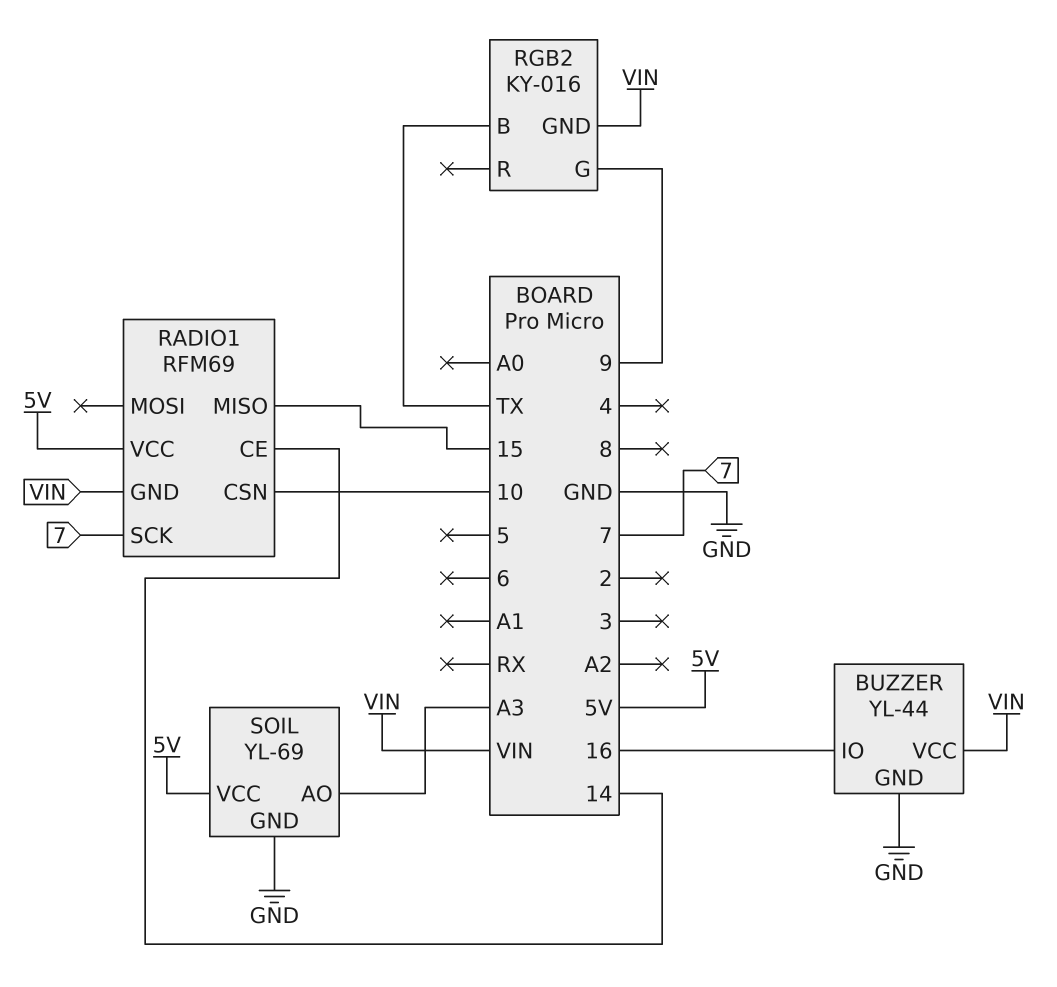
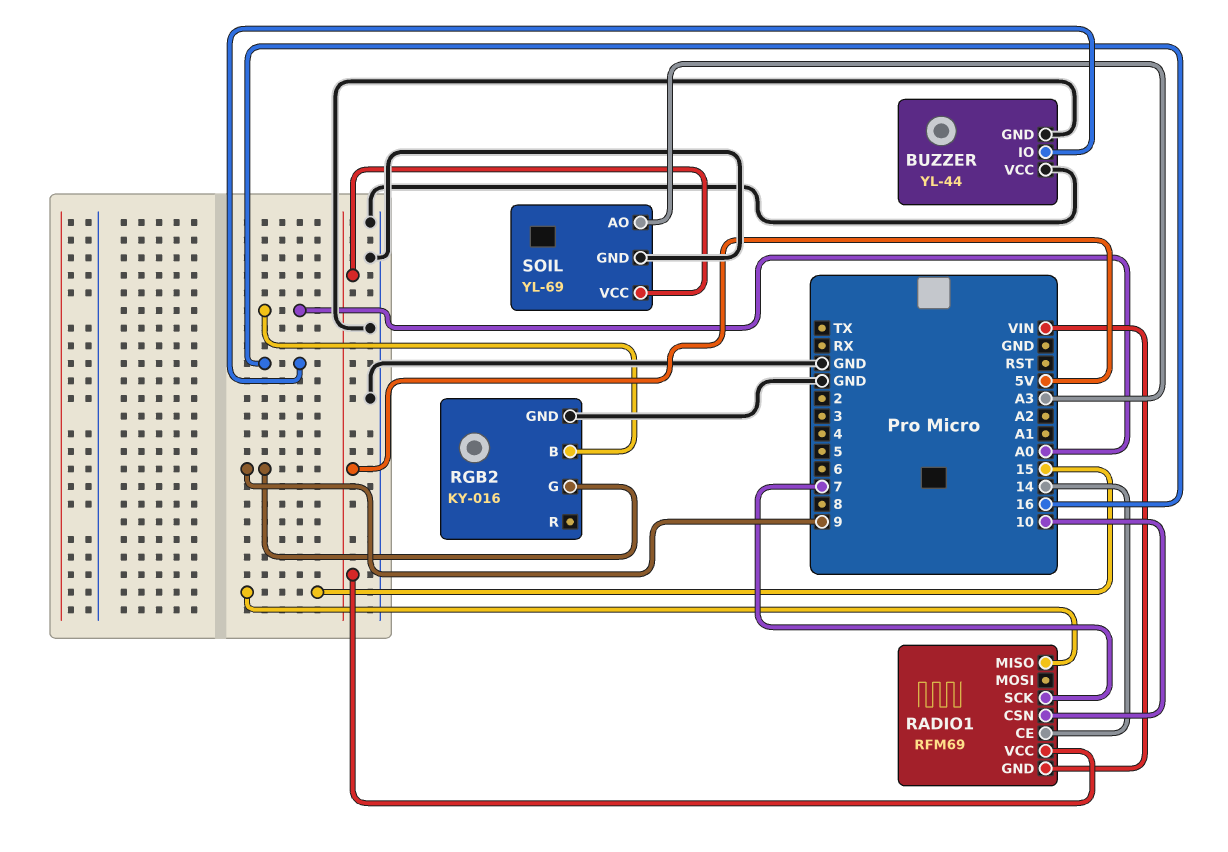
BUZZER pin VCC: VIN -> GND
RGB2 pin B: TX -> A0
RGB2 pin GND: VIN -> GND

